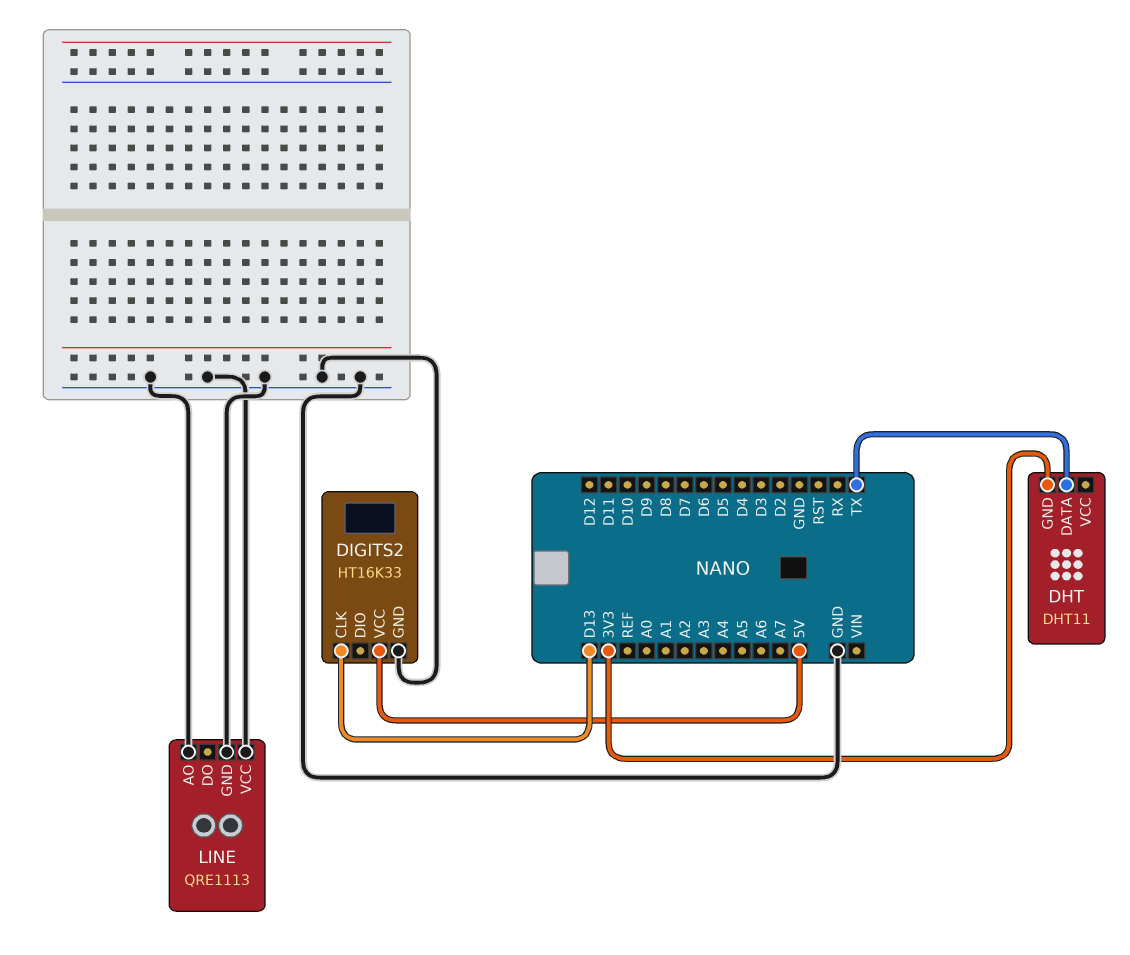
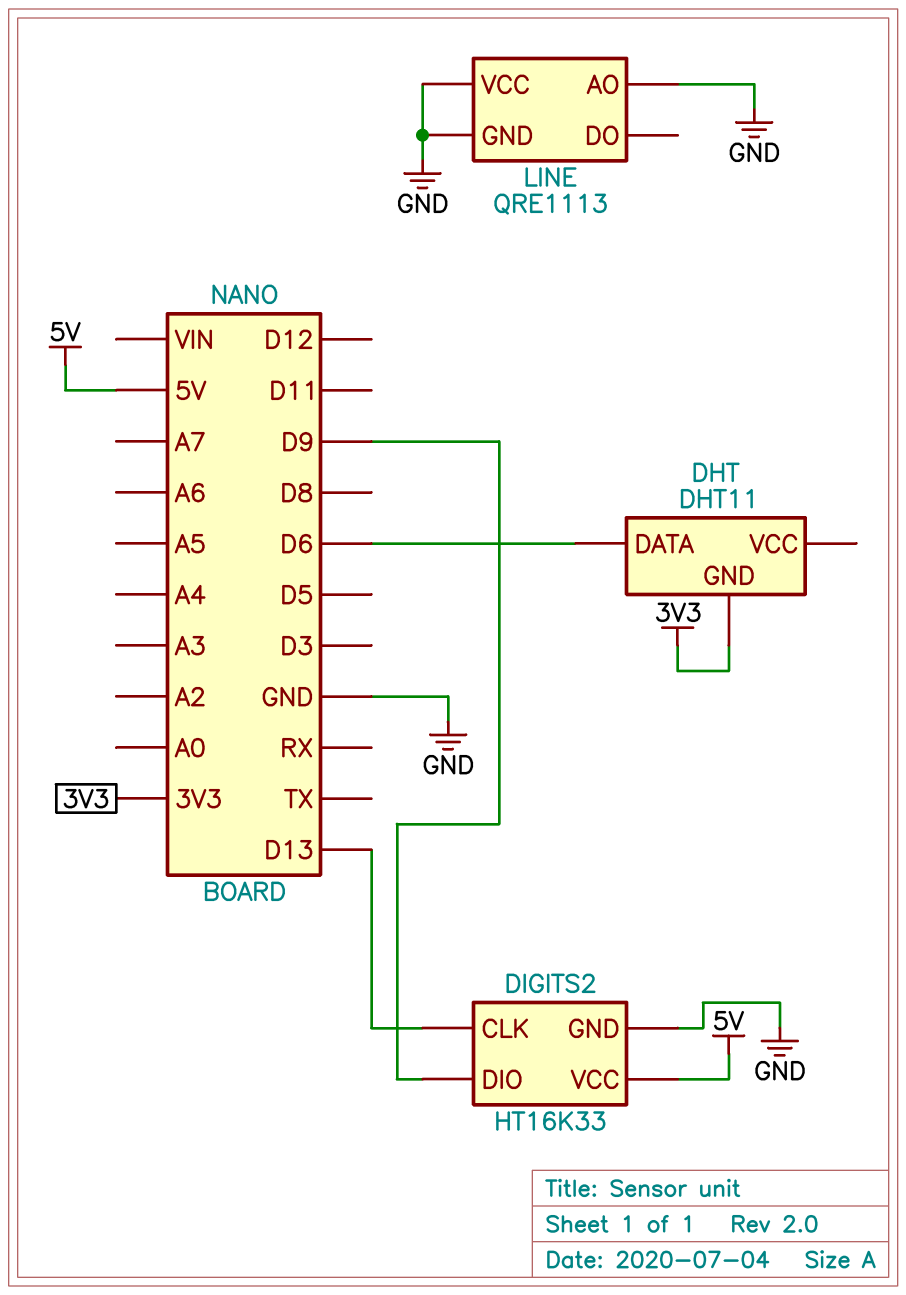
DHT pin DATA: TX -> D6
DIGITS2 pin DIO: none -> D9

